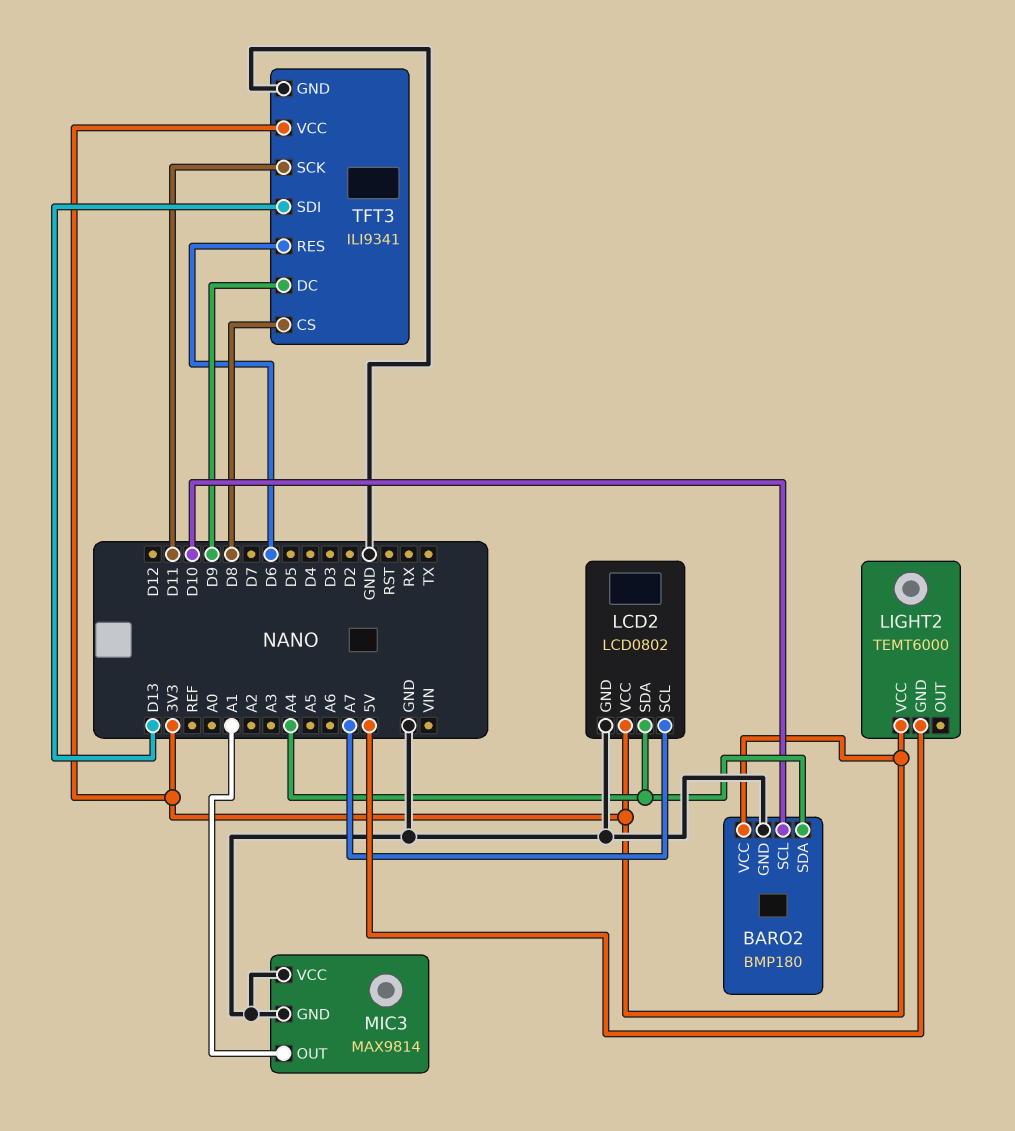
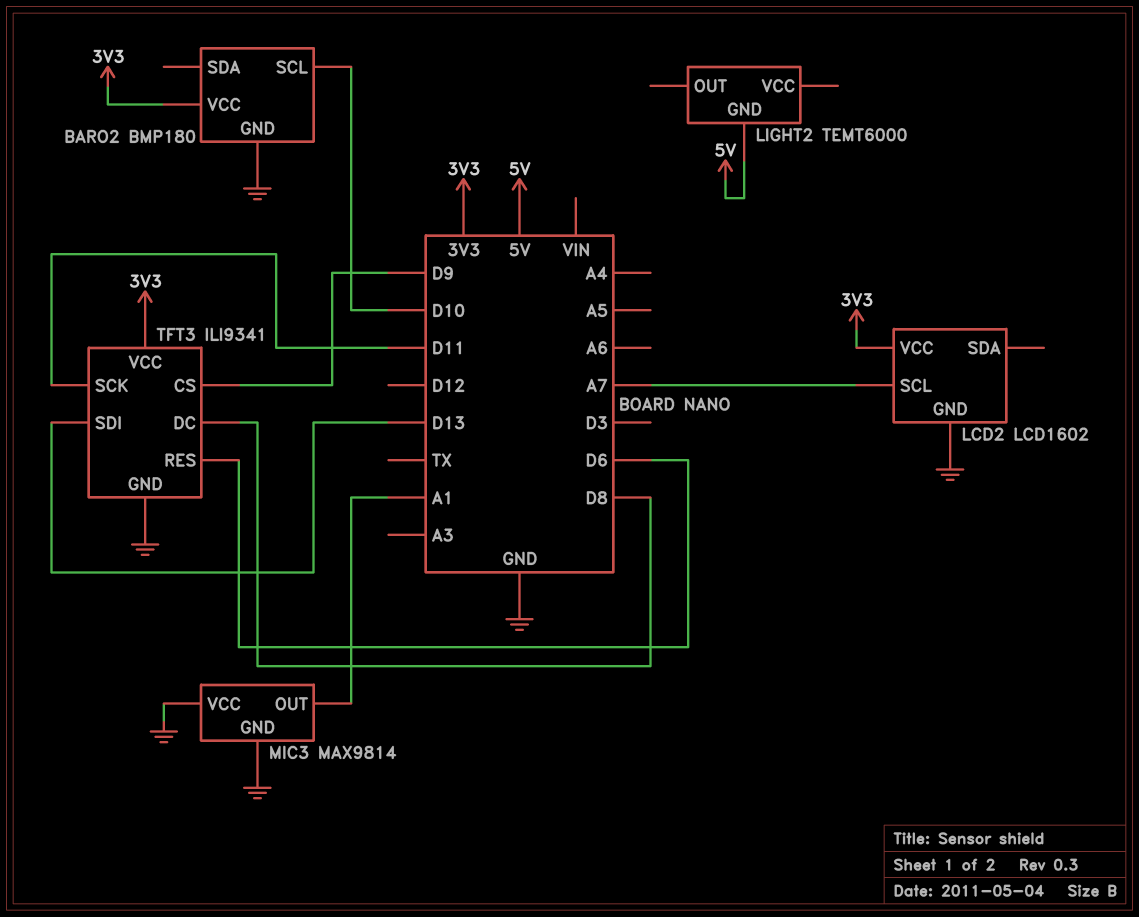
BARO2 pin SDA: A4 -> none
LCD2: LCD0802 -> LCD1602
LCD2 pin SDA: A4 -> none
LIGHT2 pin VCC: 3V3 -> none
TFT3 pin CS: D8 -> D9
TFT3 pin DC: D9 -> D8

